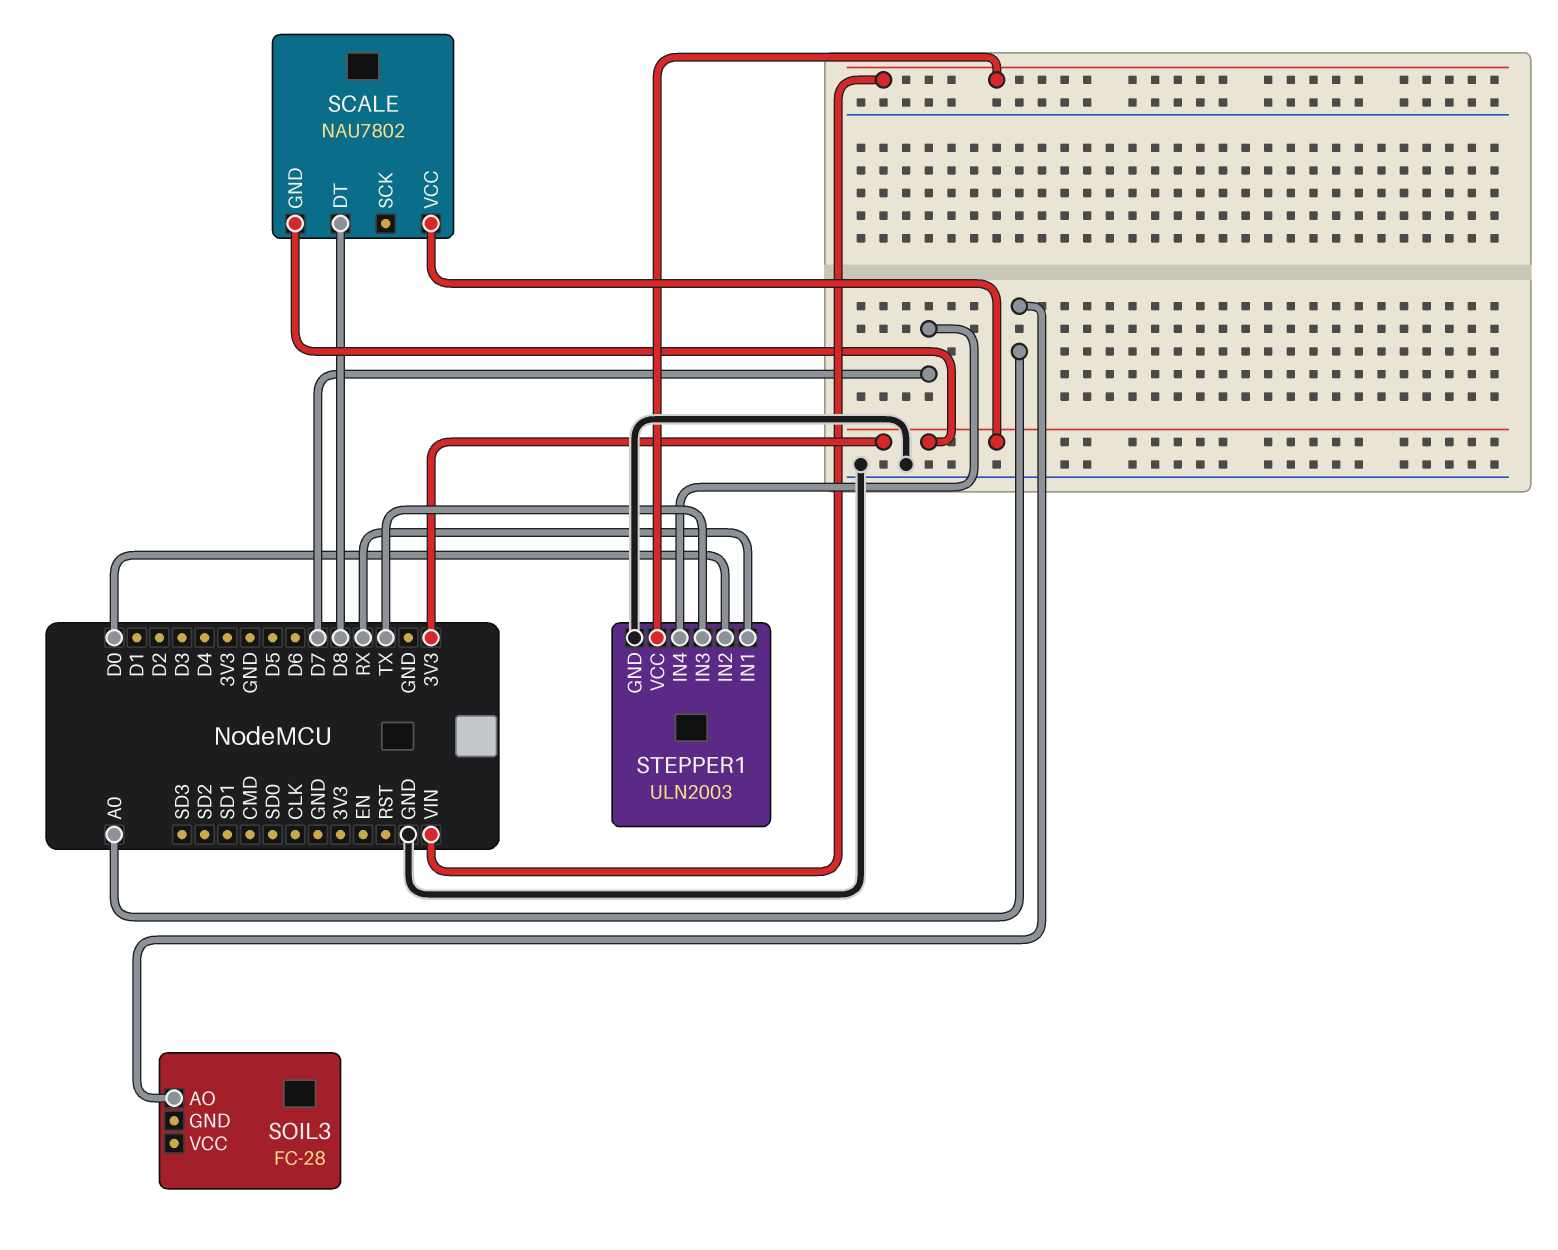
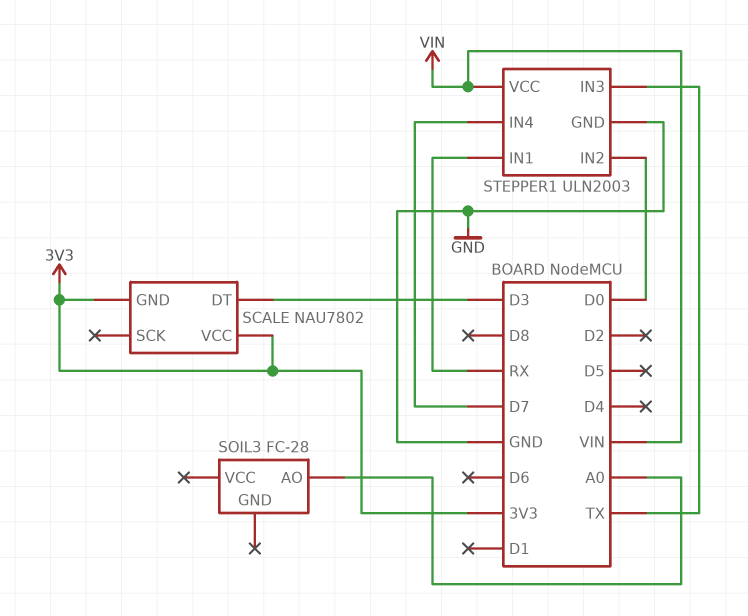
SCALE pin DT: D8 -> D3

